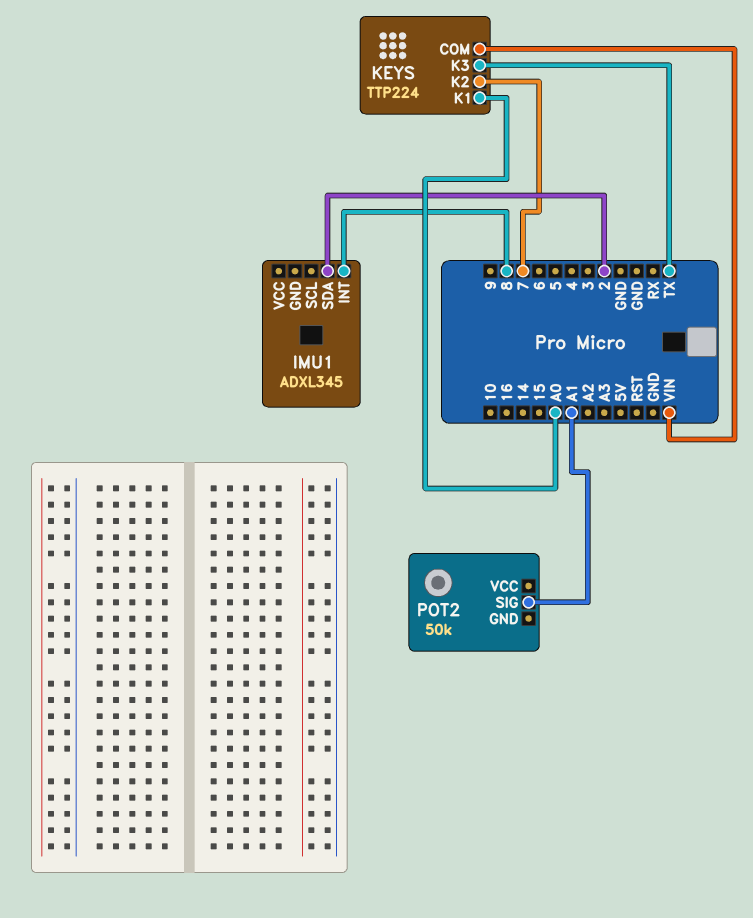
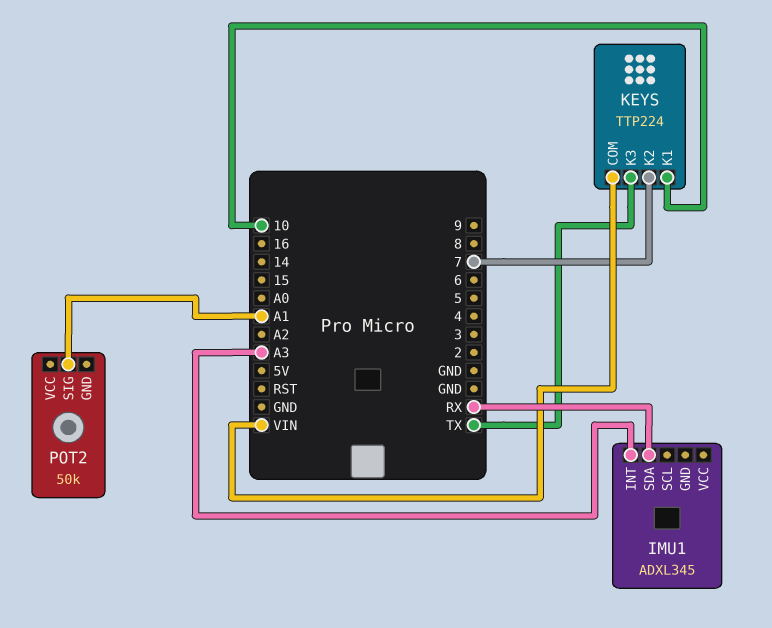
IMU1 pin INT: 8 -> A3
IMU1 pin SDA: 2 -> RX
KEYS pin K1: A0 -> 10

